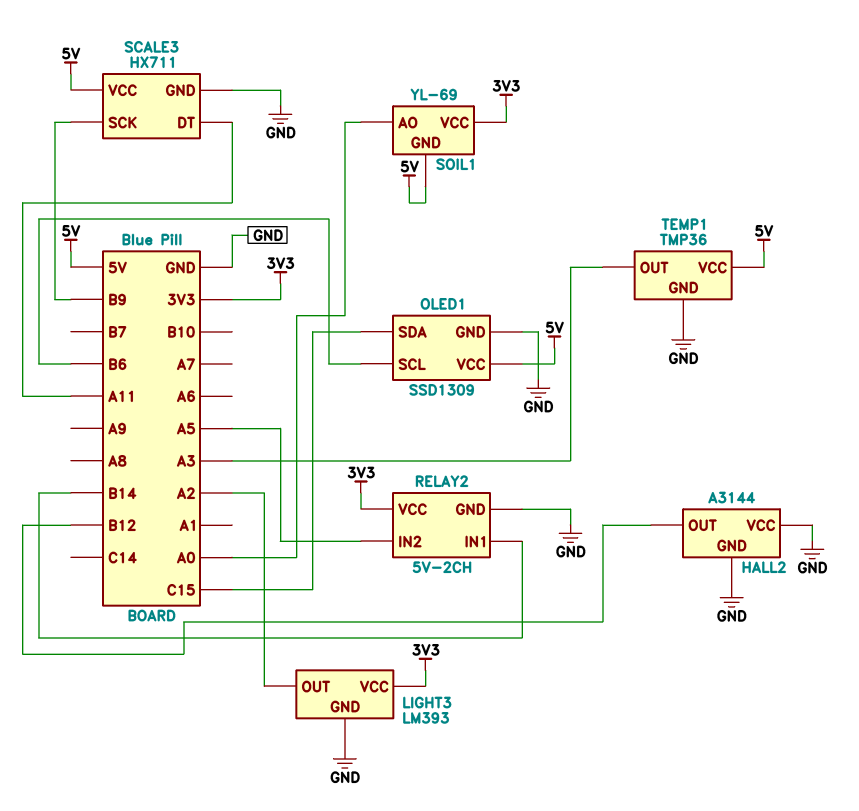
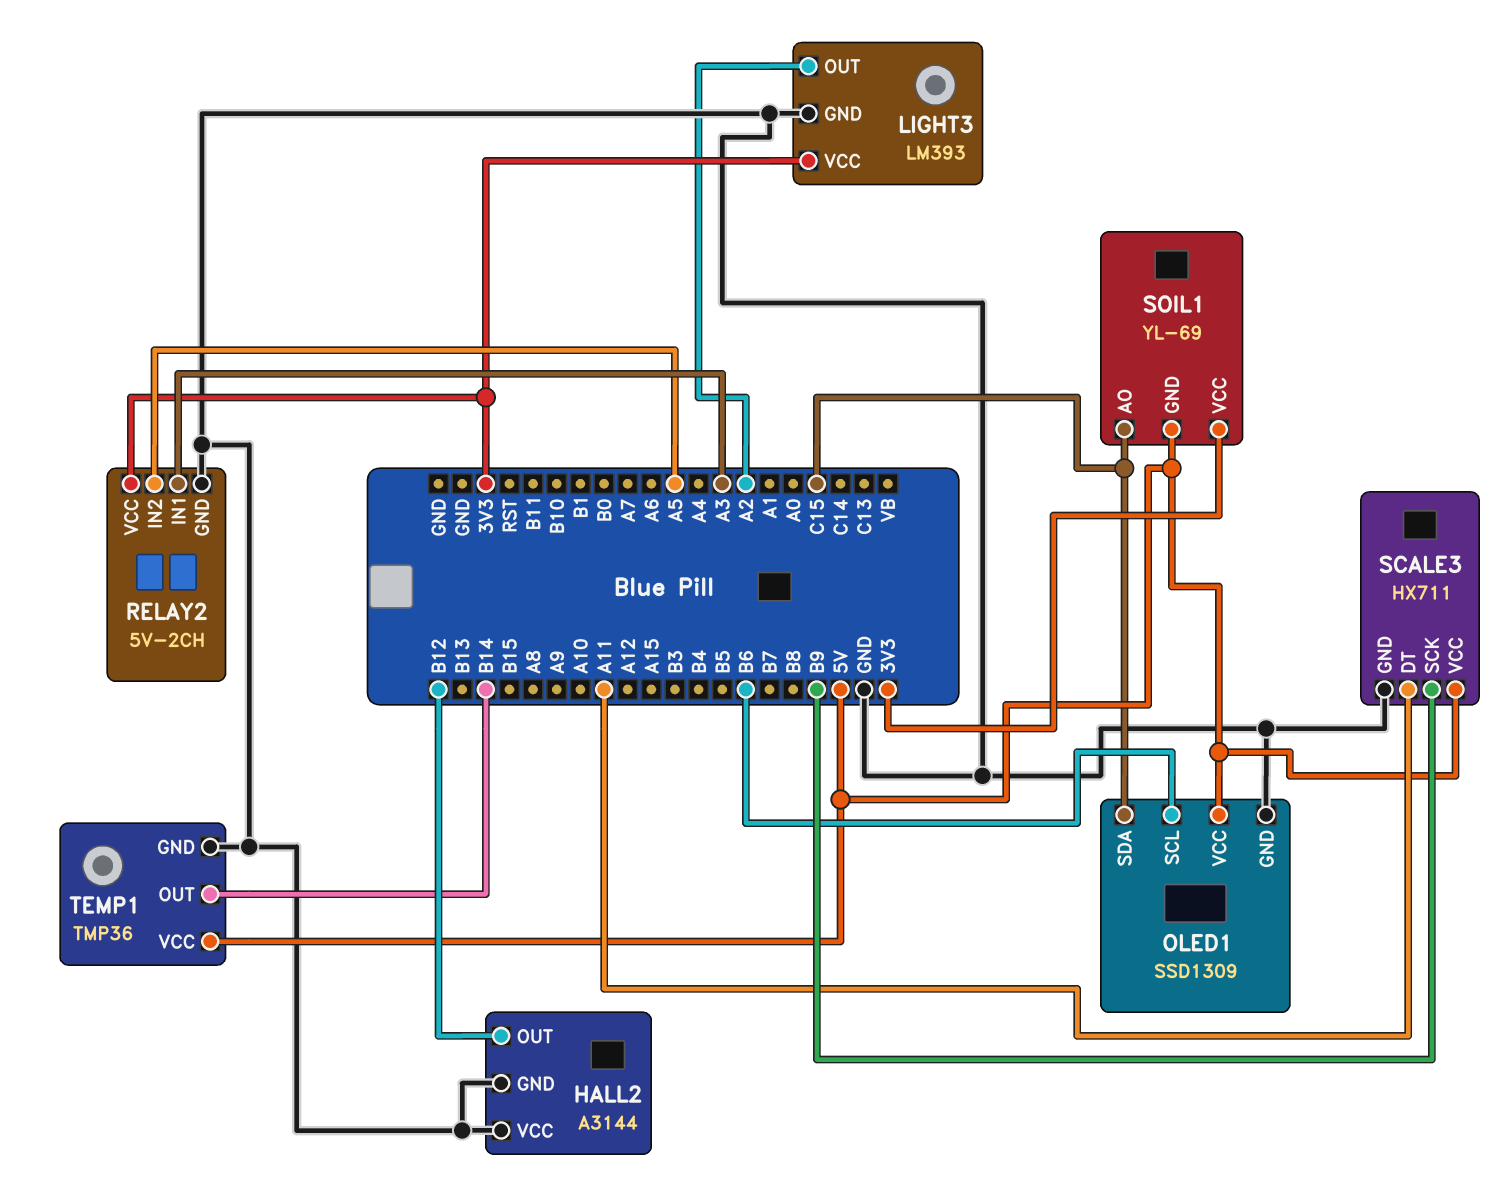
RELAY2 pin IN1: B14 -> A3
SOIL1 pin AO: A0 -> C15
TEMP1 pin OUT: A3 -> B14

